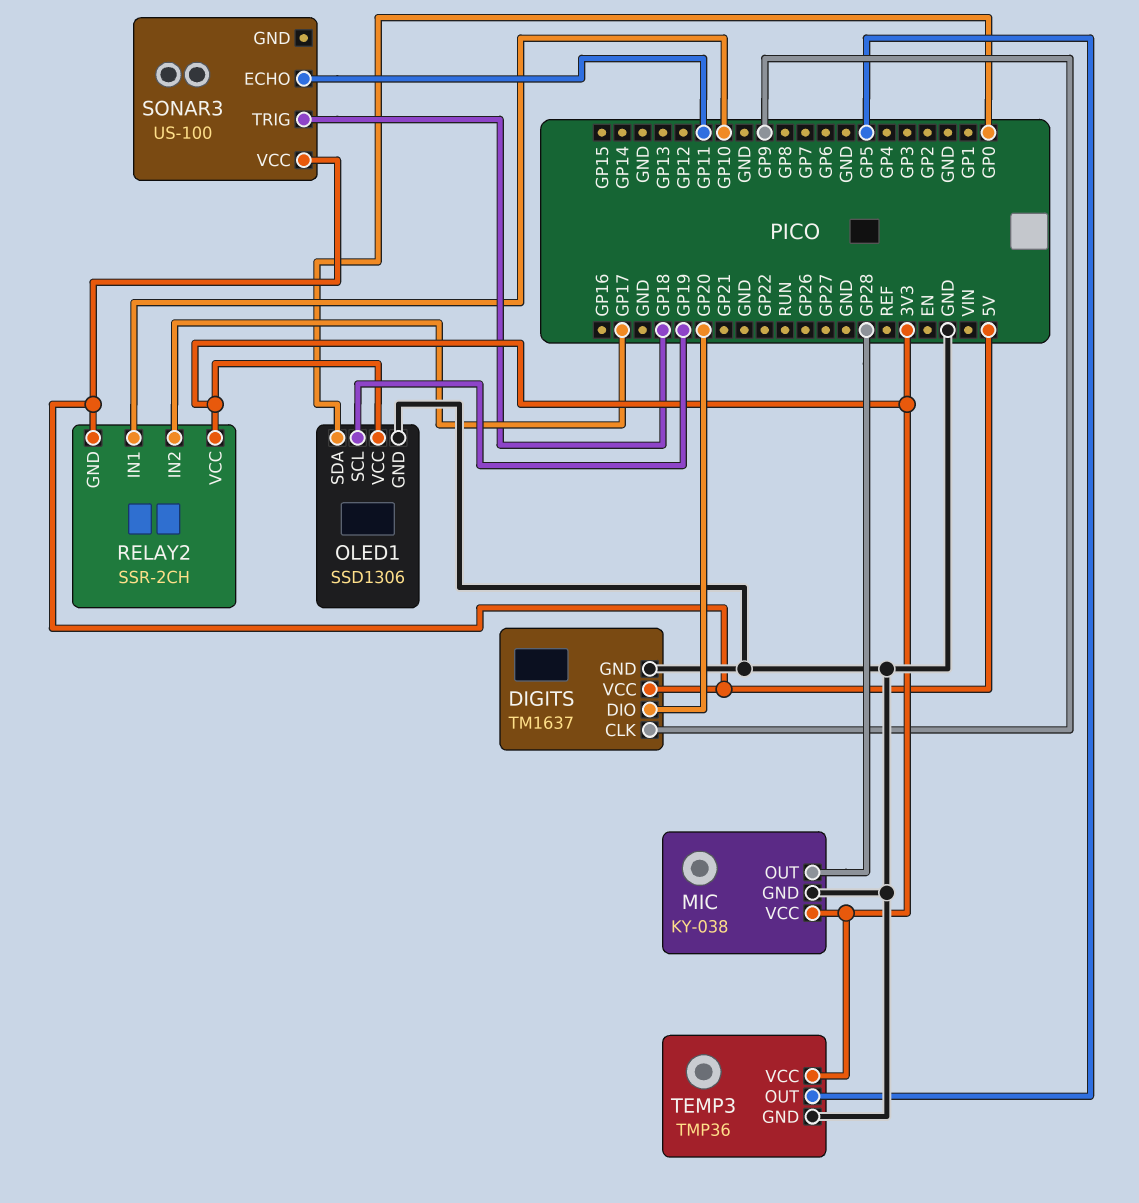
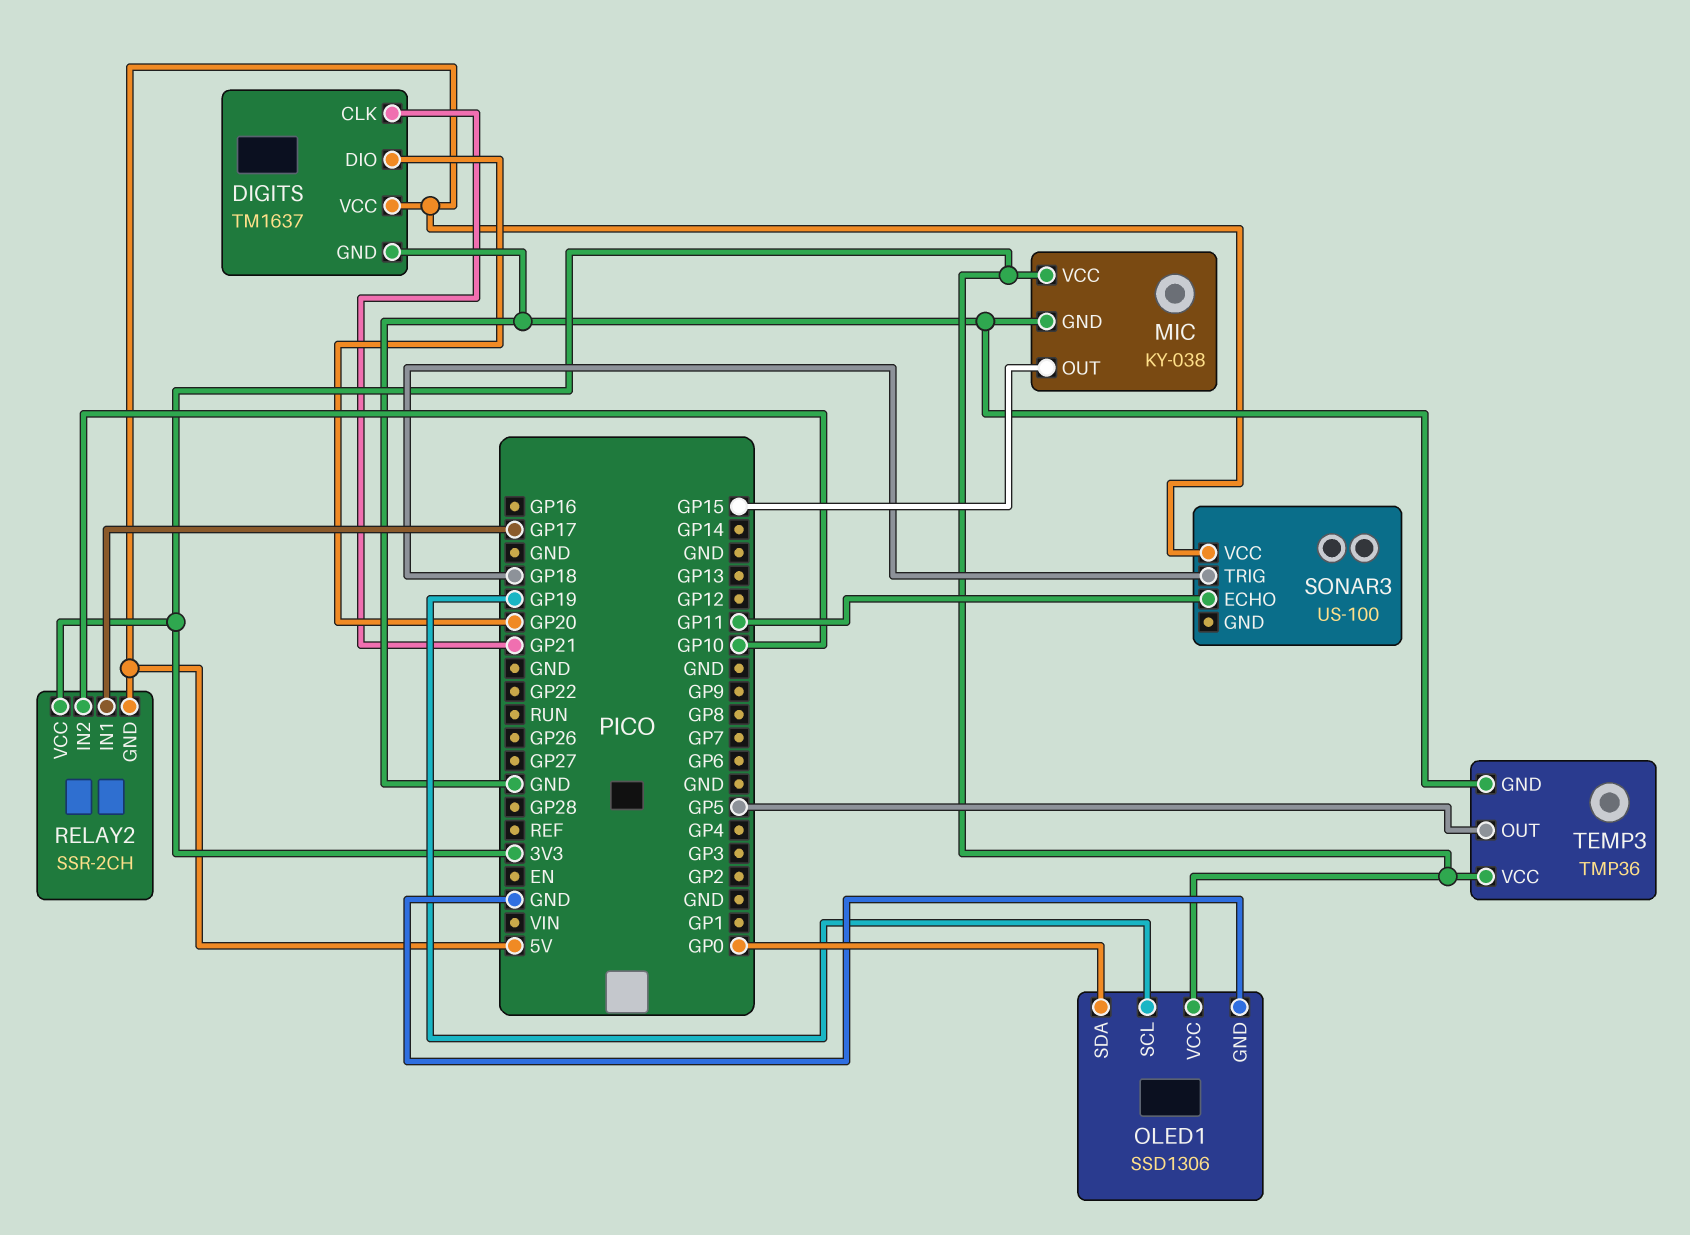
DIGITS pin CLK: GP9 -> GP21
MIC pin OUT: GP28 -> GP15
RELAY2 pin IN1: GP10 -> GP17
RELAY2 pin IN2: GP17 -> GP10

